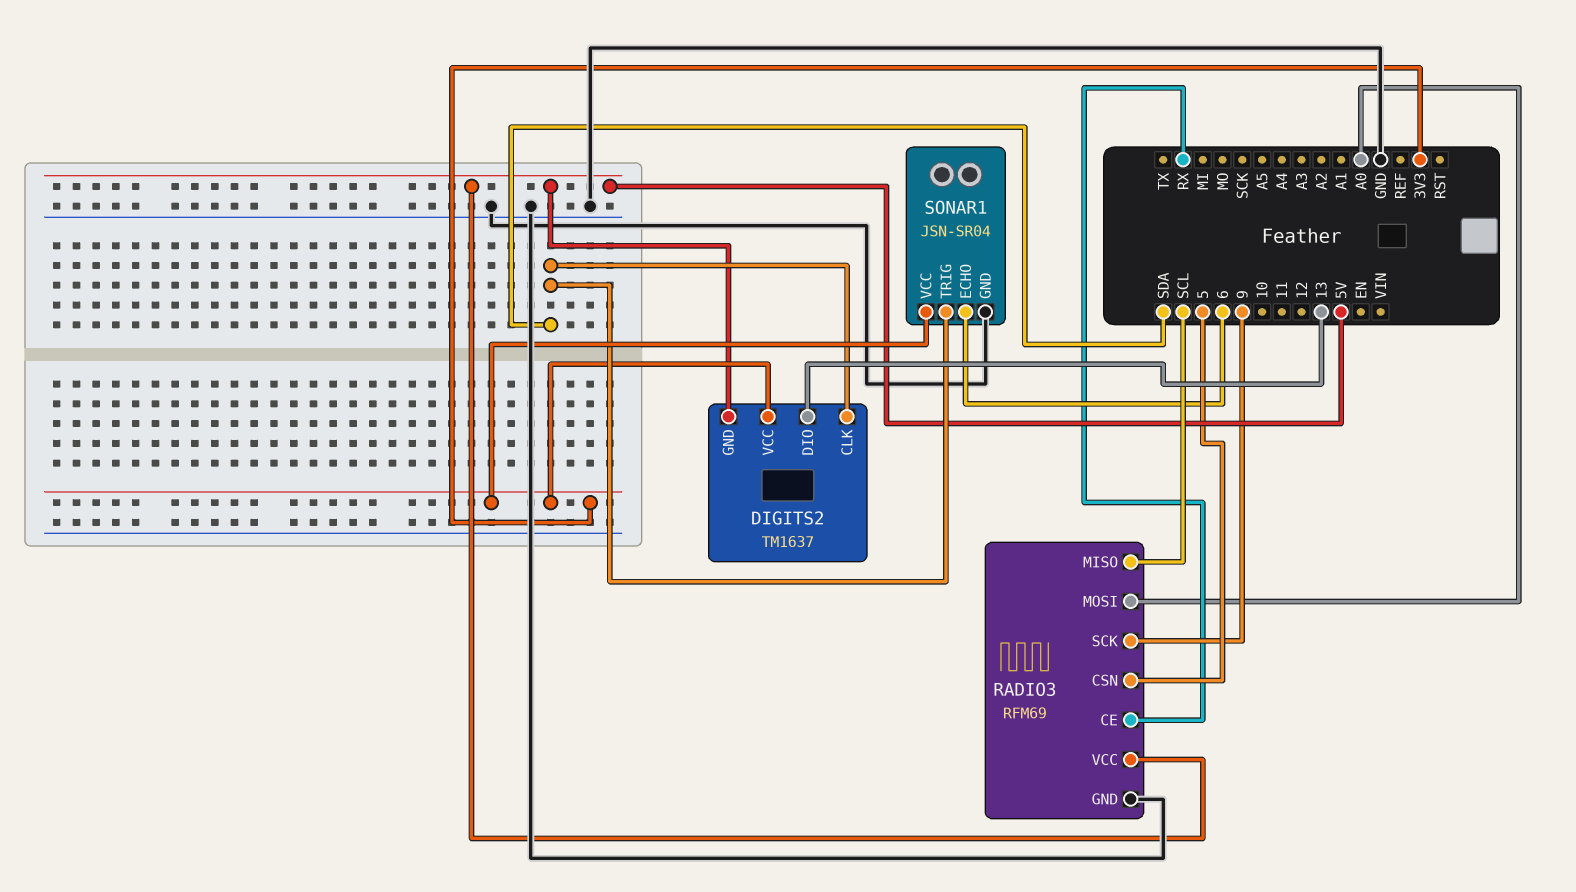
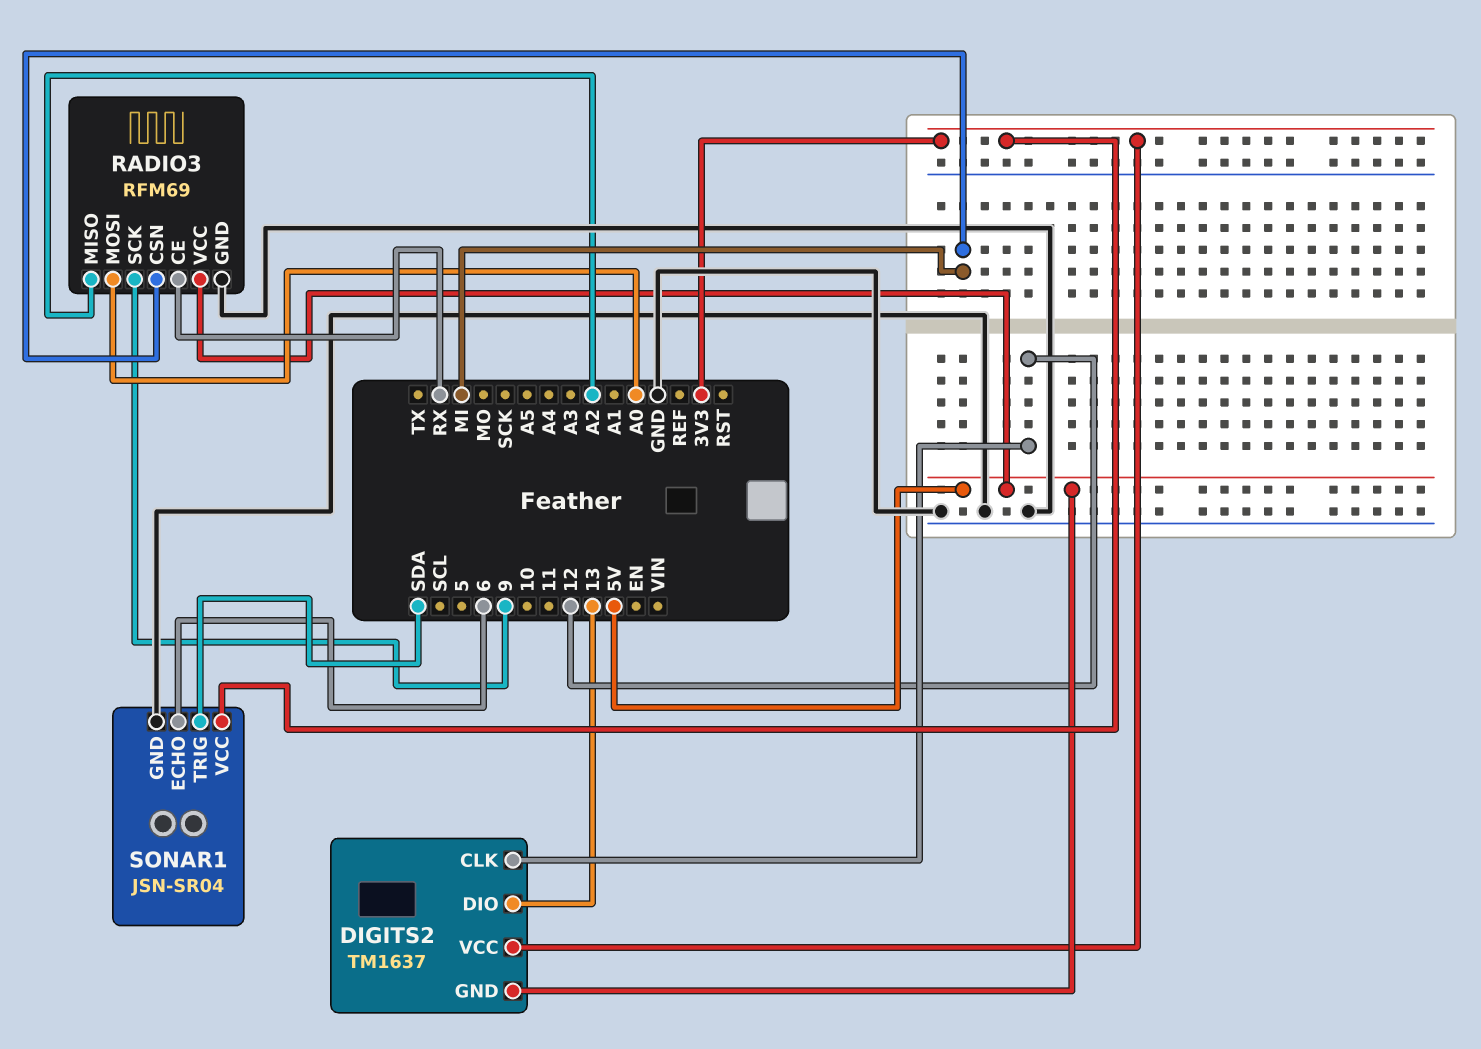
DIGITS2 pin CLK: SDA -> 12
RADIO3 pin CSN: 5 -> MI
RADIO3 pin MISO: SCL -> A2

